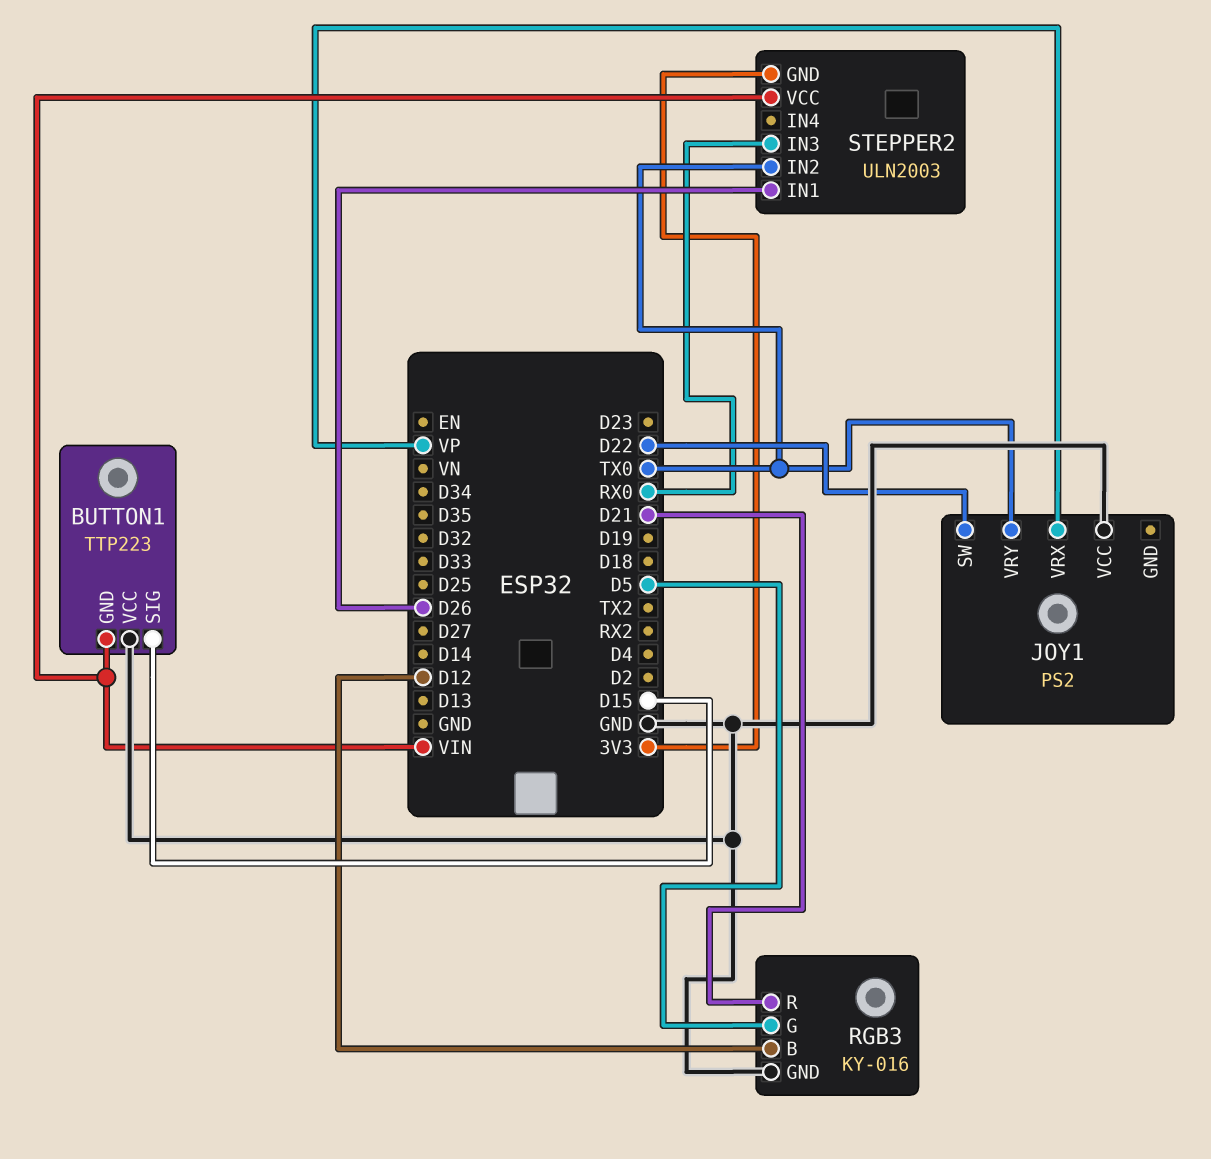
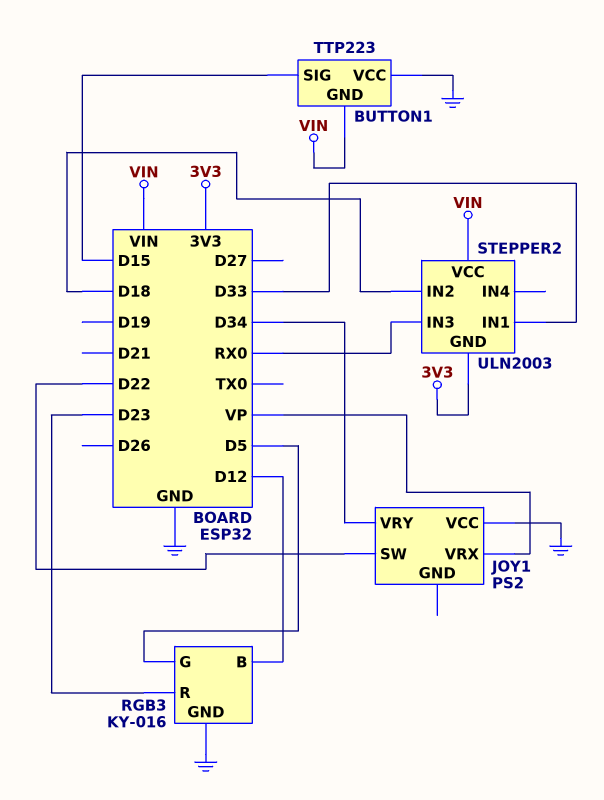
JOY1 pin VRY: TX0 -> D34
RGB3 pin R: D21 -> D23
STEPPER2 pin IN1: D26 -> D33
STEPPER2 pin IN2: TX0 -> D18

